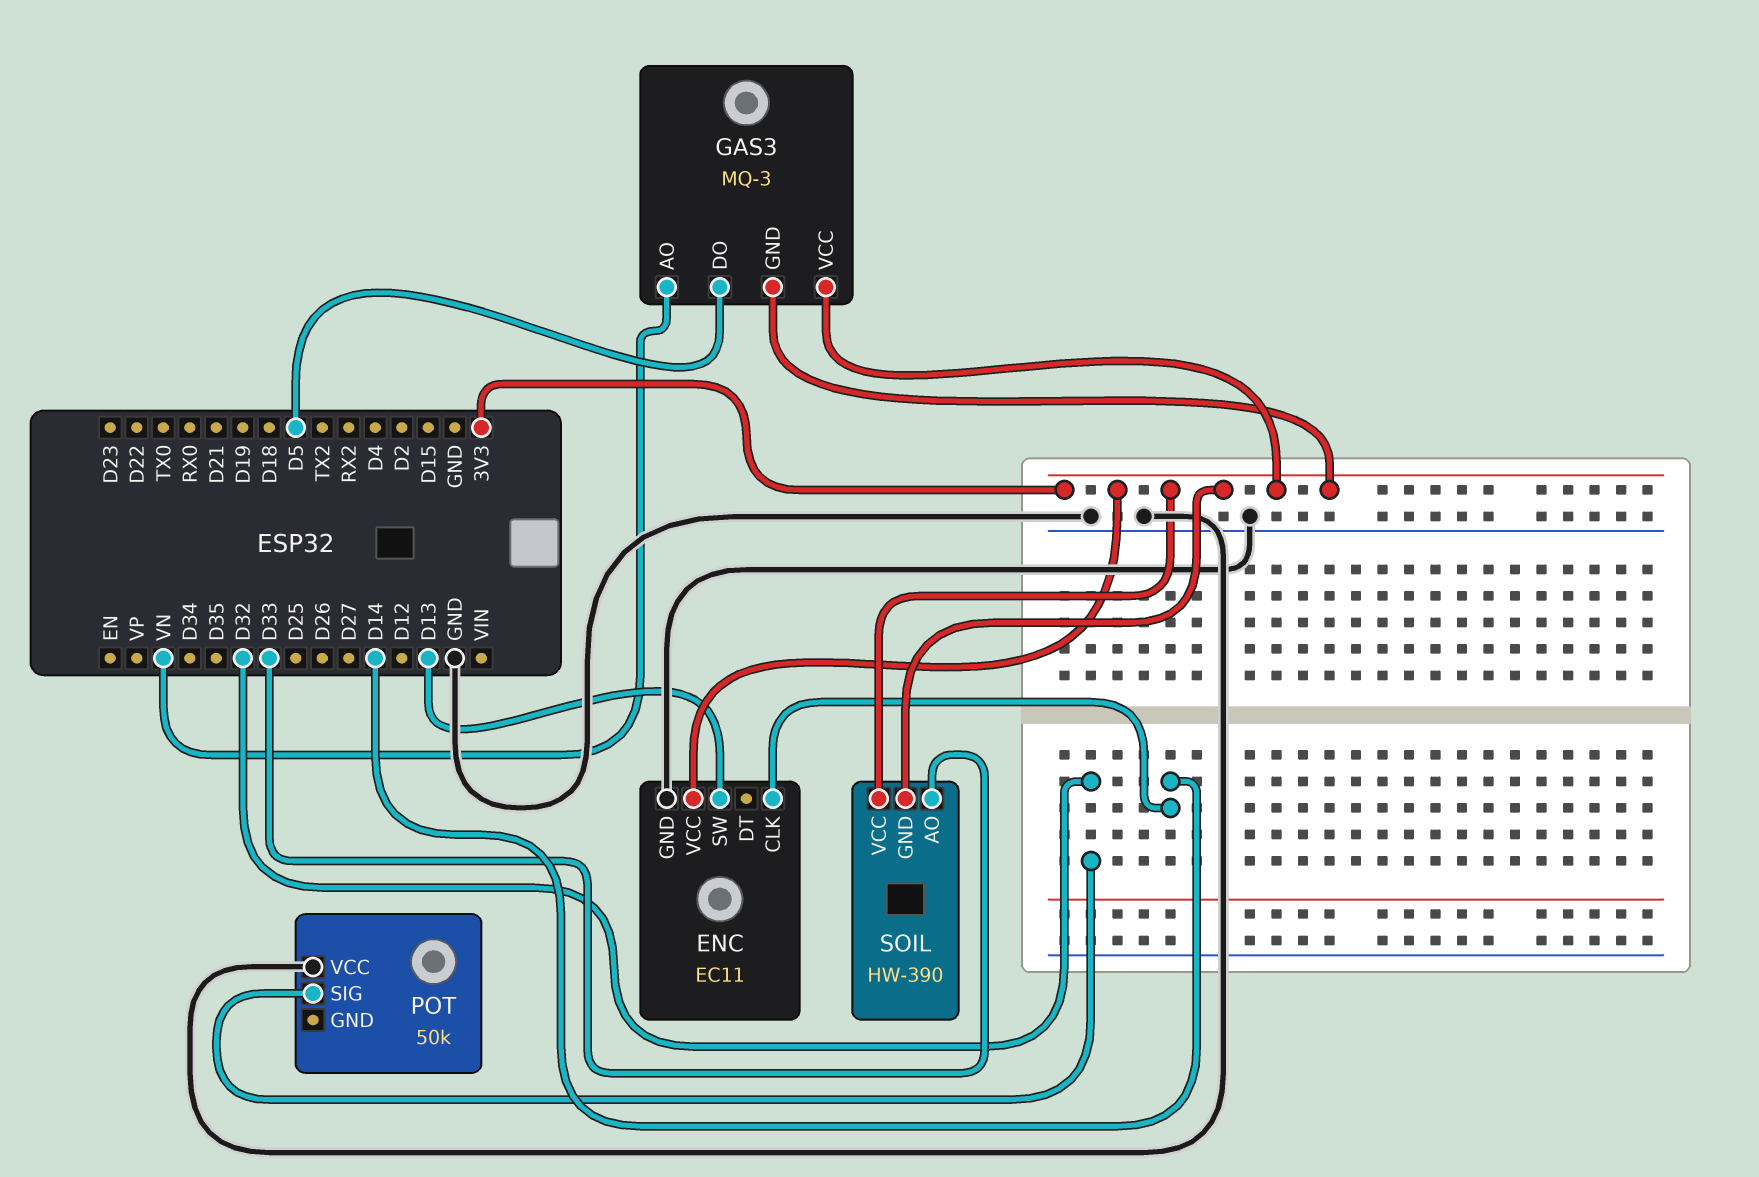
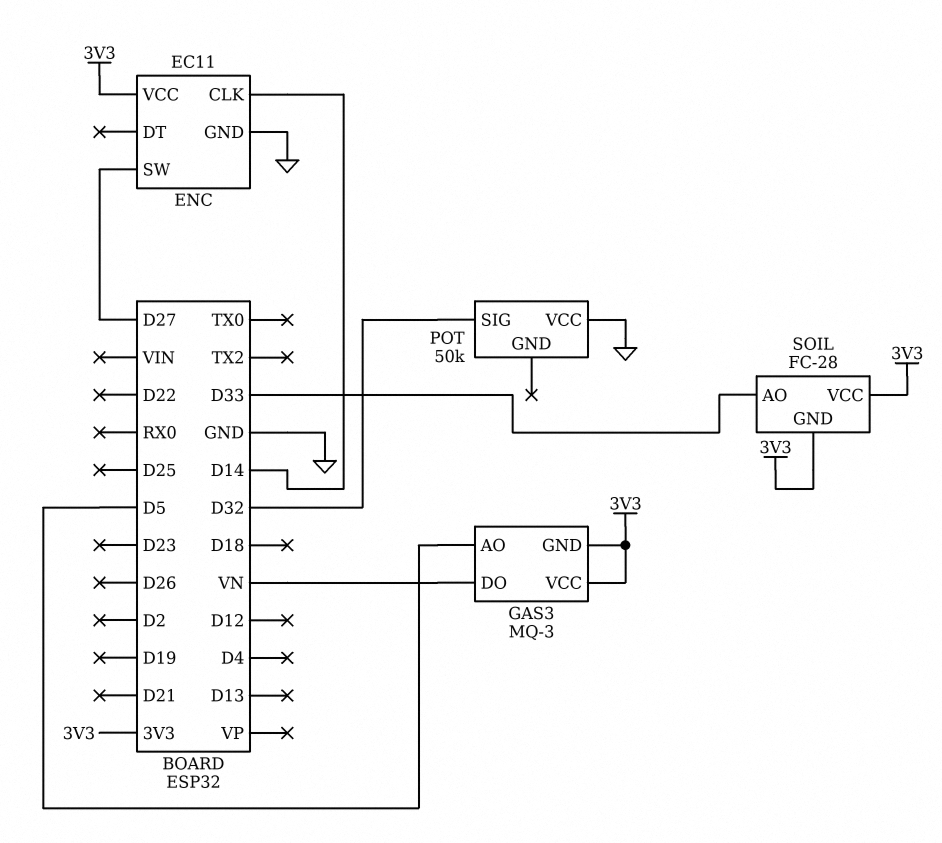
ENC pin SW: D13 -> D27
GAS3 pin AO: VN -> D5
GAS3 pin DO: D5 -> VN
SOIL: HW-390 -> FC-28

